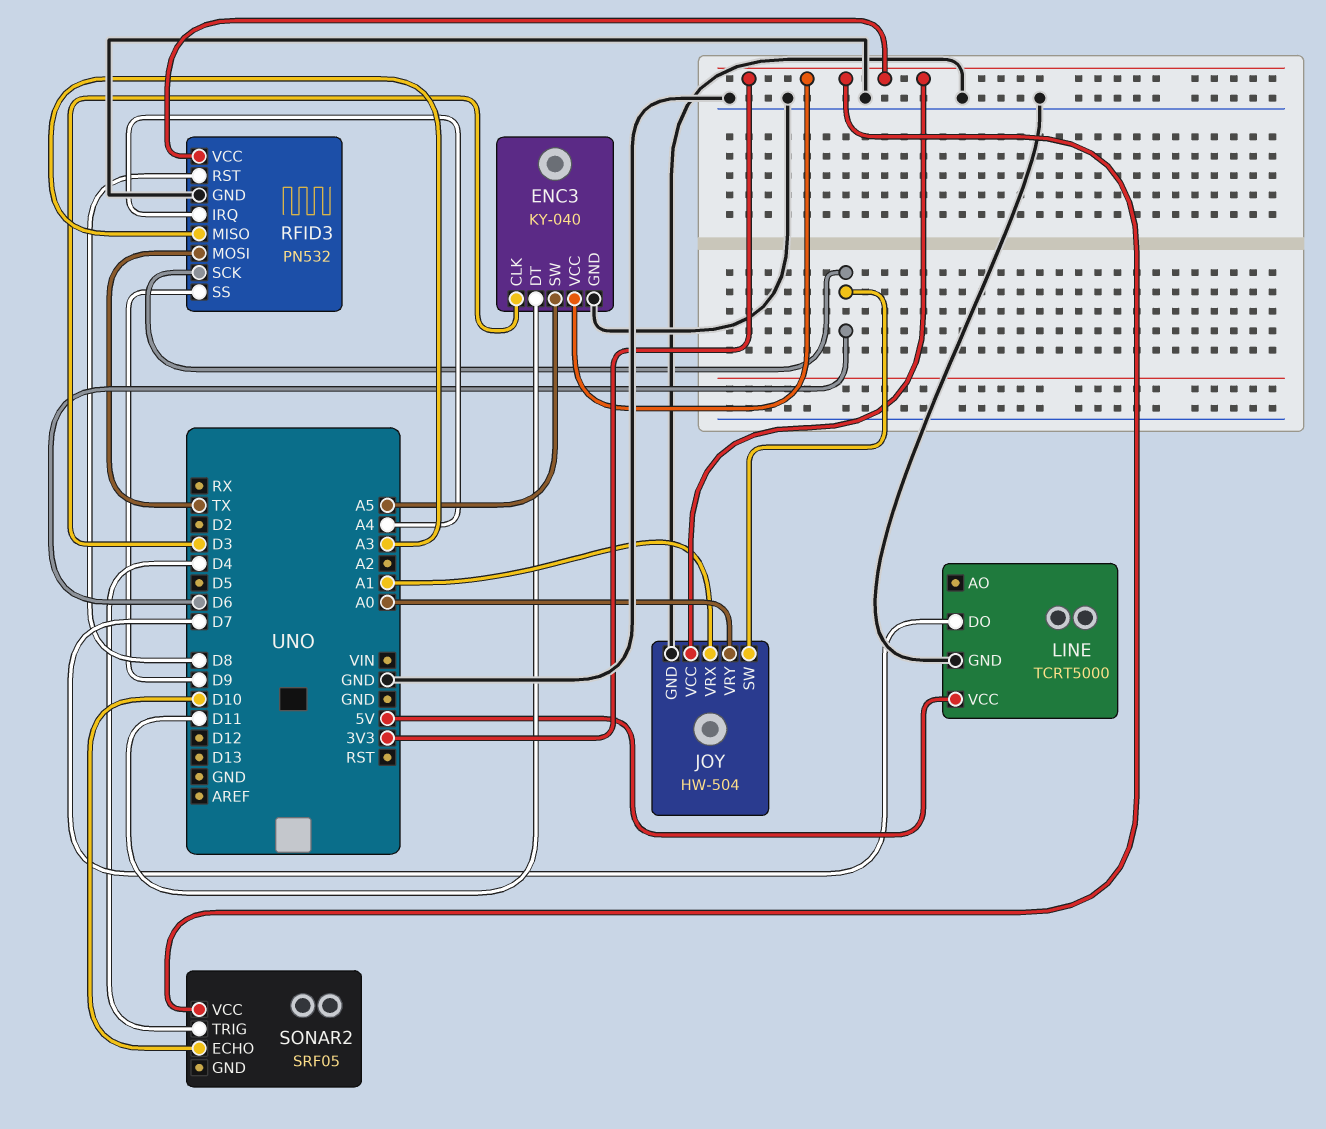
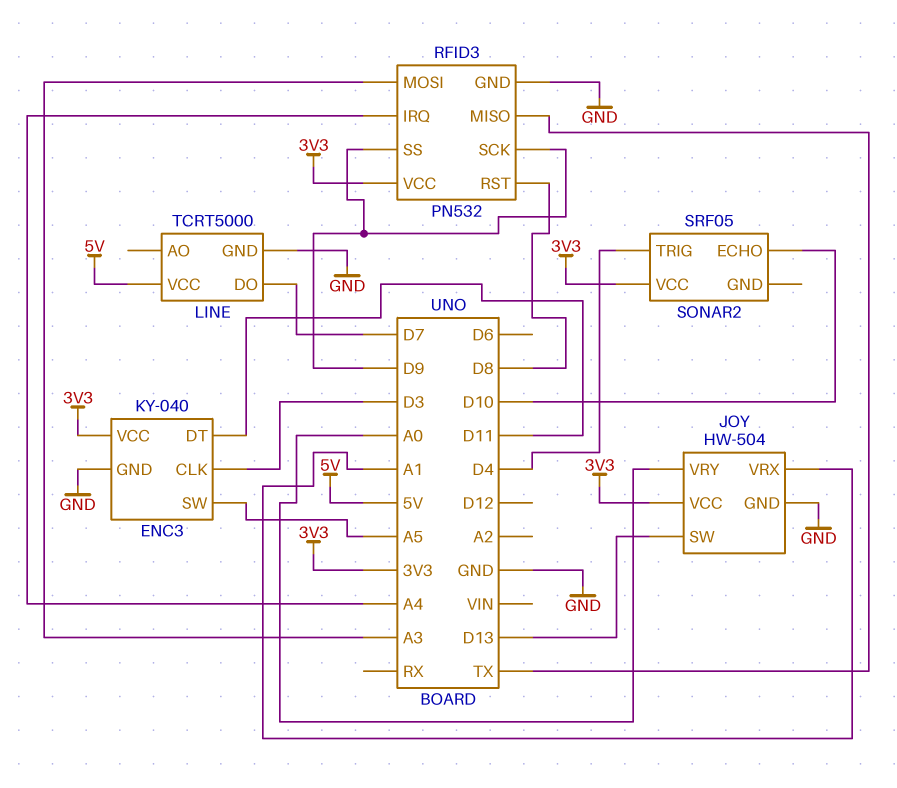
JOY pin SW: D6 -> D13
RFID3 pin MISO: A3 -> TX
RFID3 pin MOSI: TX -> A3
RFID3 pin SCK: D6 -> D9

